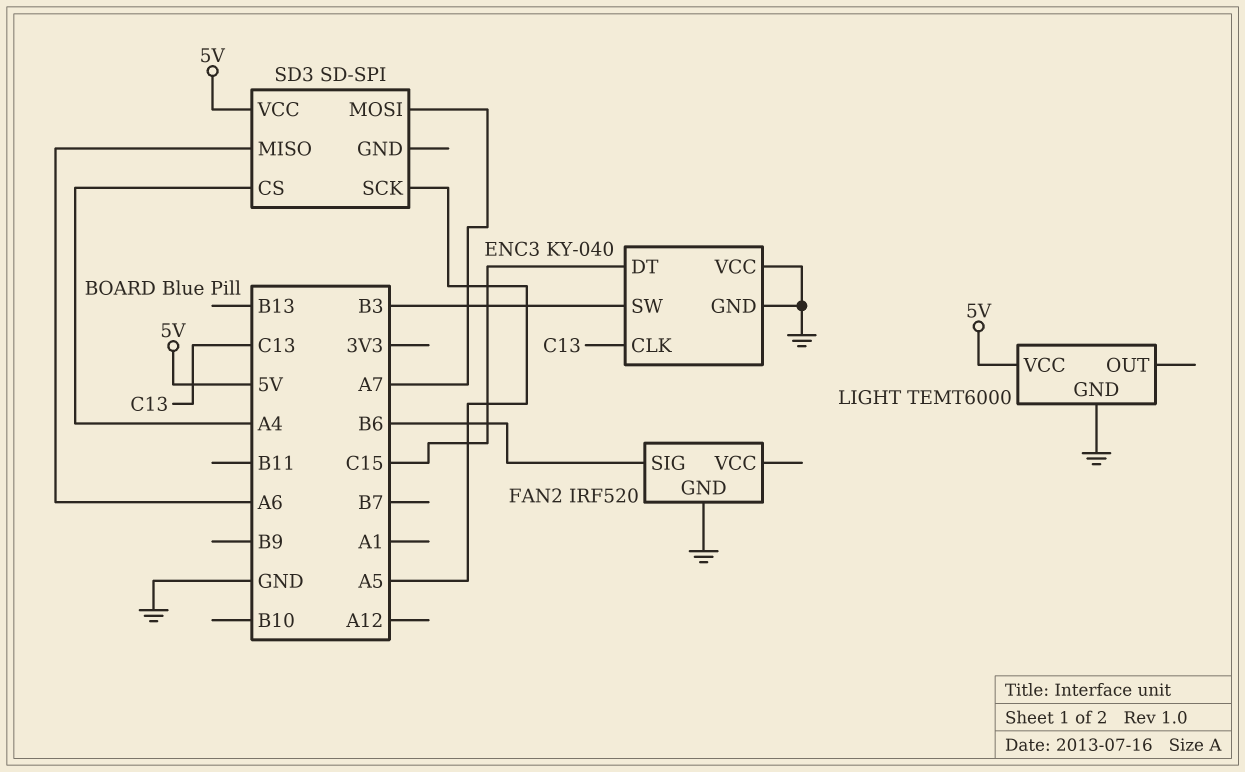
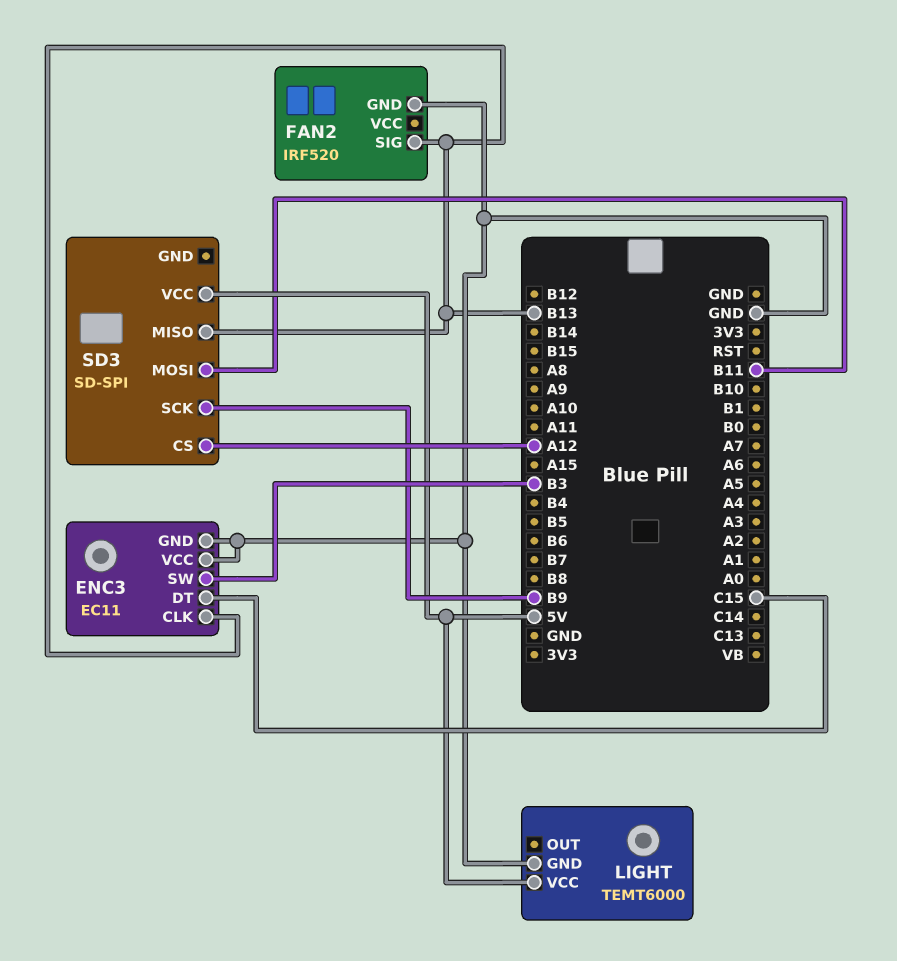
ENC3: KY-040 -> EC11
ENC3 pin CLK: C13 -> B13
FAN2 pin SIG: B6 -> B13
SD3 pin CS: A4 -> A12
SD3 pin MISO: A6 -> B13
SD3 pin MOSI: A7 -> B11
SD3 pin SCK: A5 -> B9

